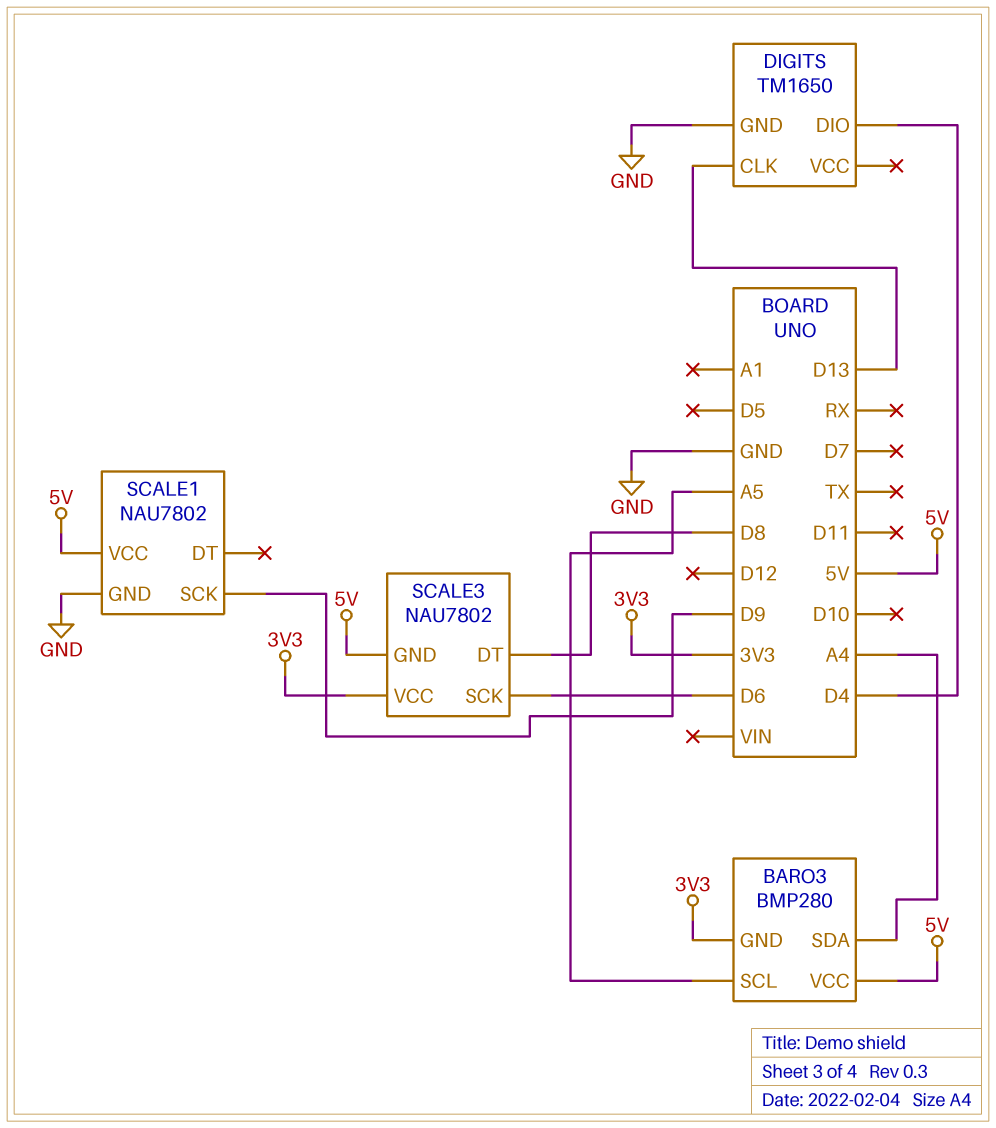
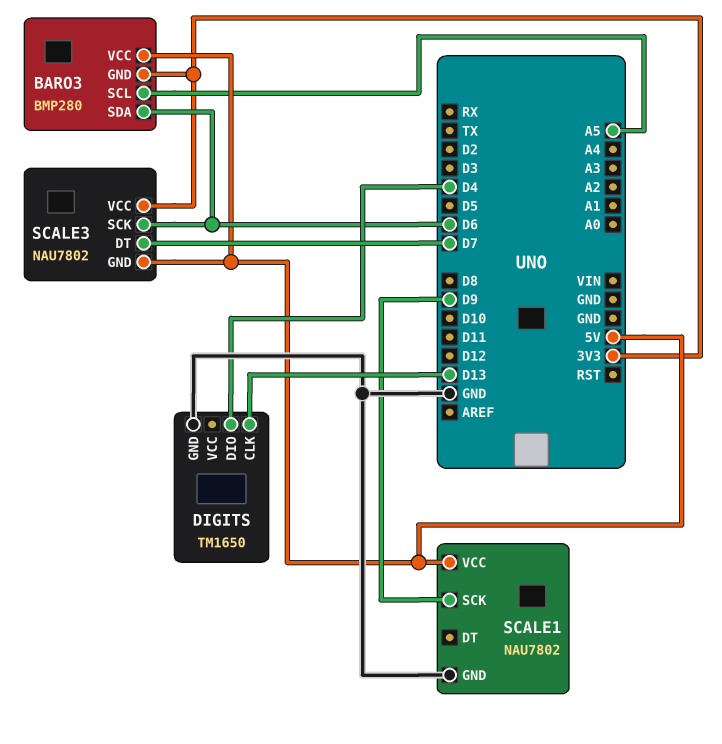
BARO3 pin SDA: A4 -> D6
SCALE3 pin DT: D8 -> D7

